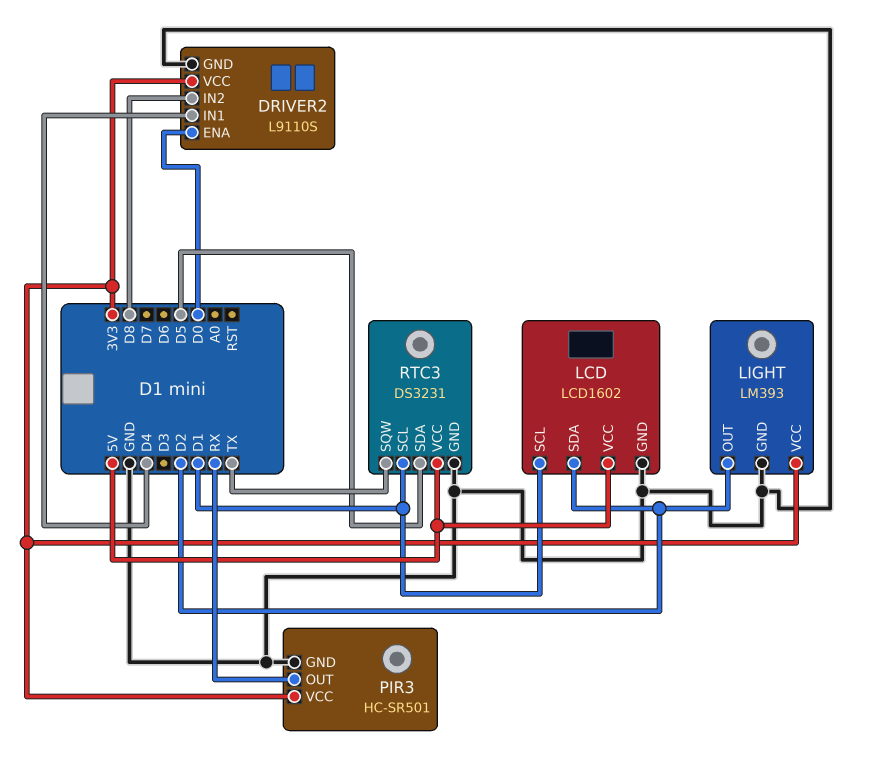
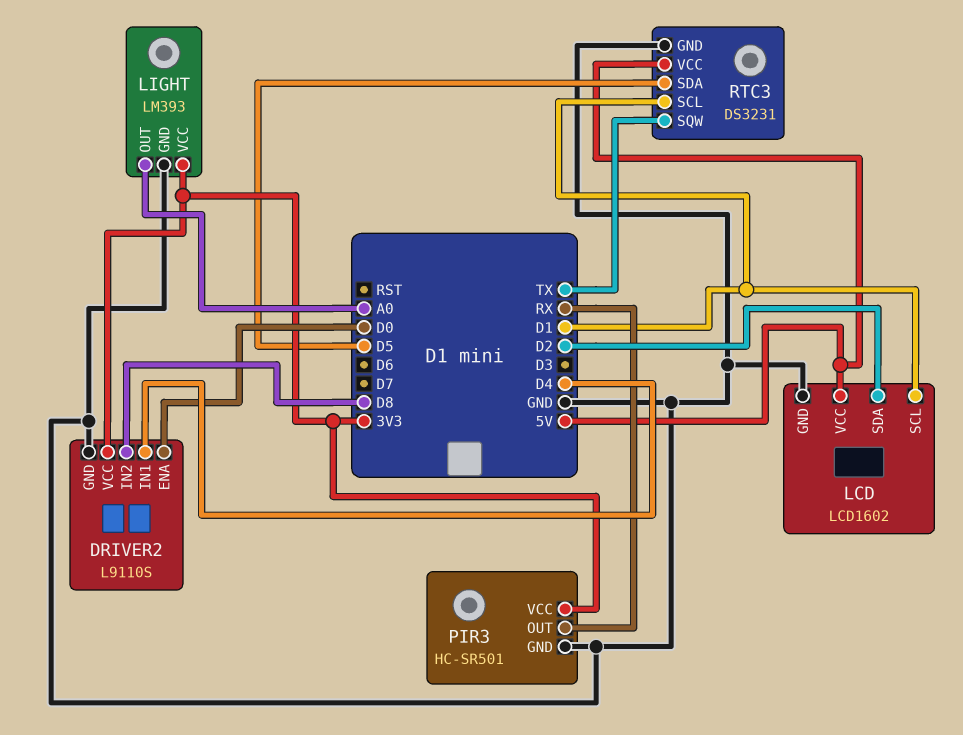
LIGHT pin OUT: D2 -> A0

